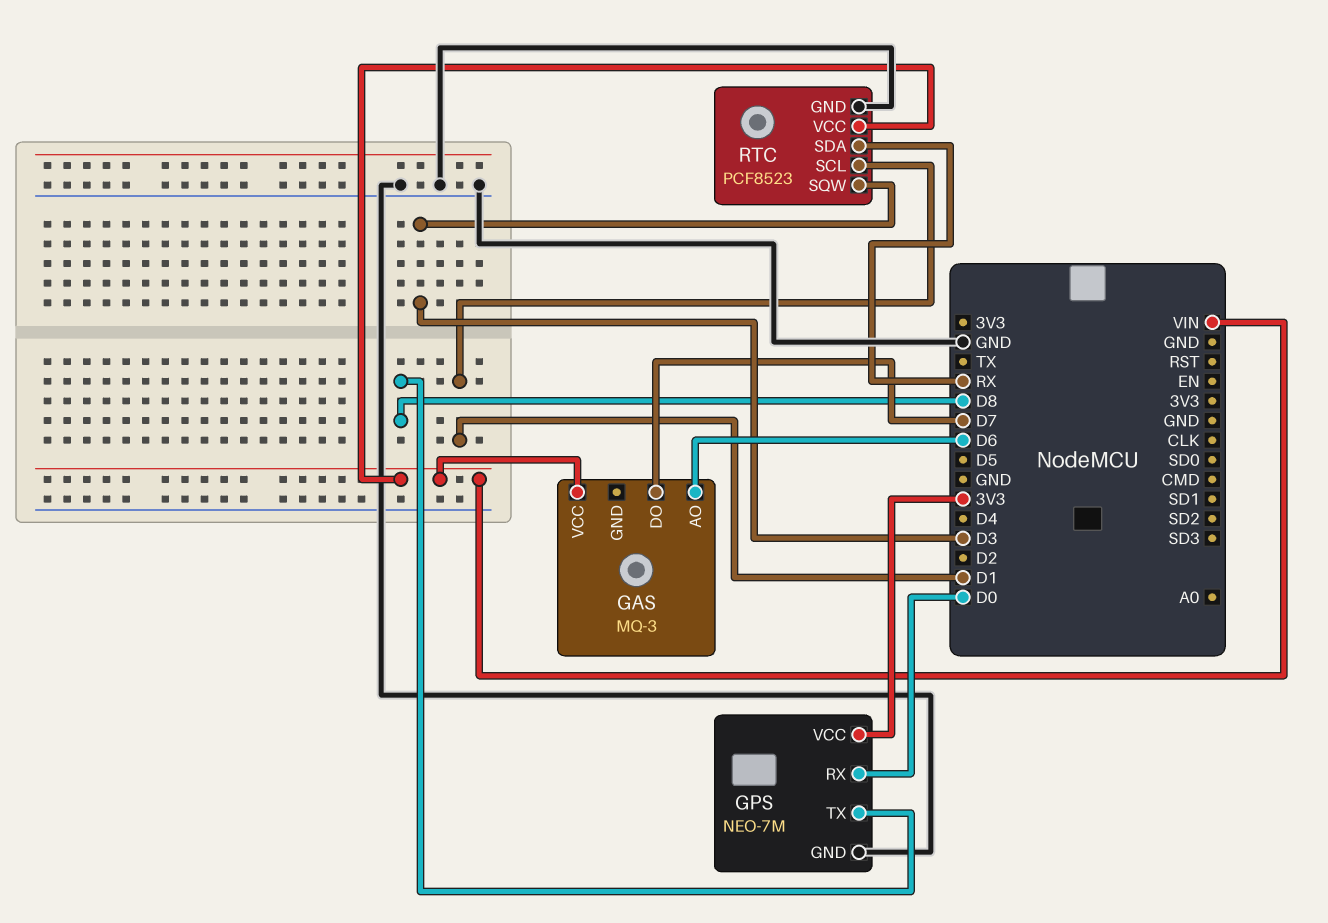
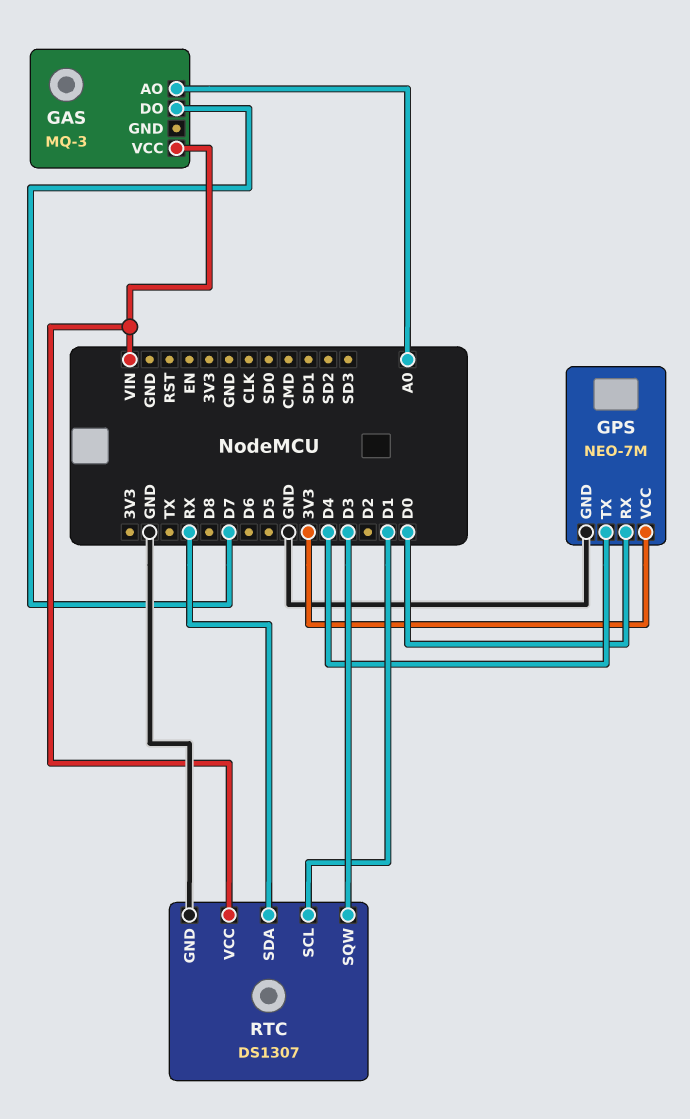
GAS pin AO: D6 -> A0
GPS pin TX: D8 -> D4
RTC: PCF8523 -> DS1307

